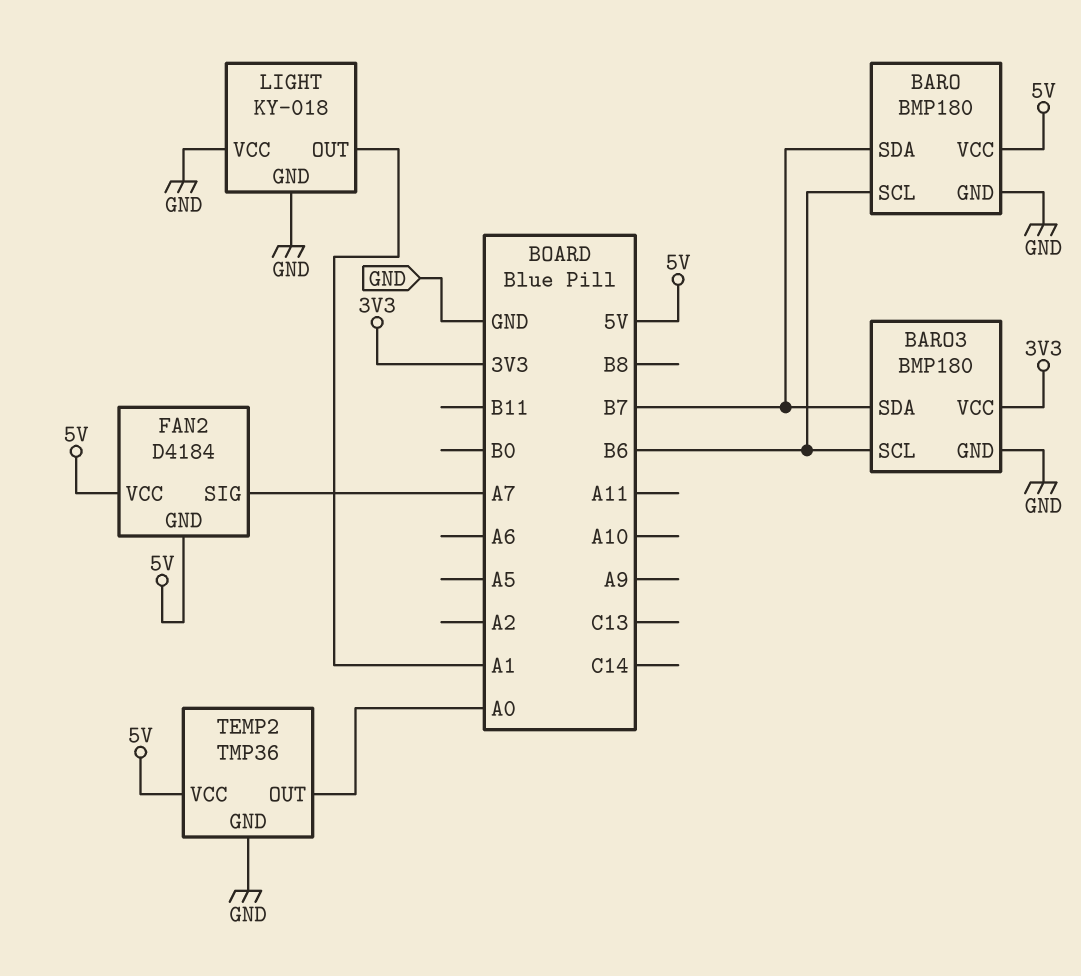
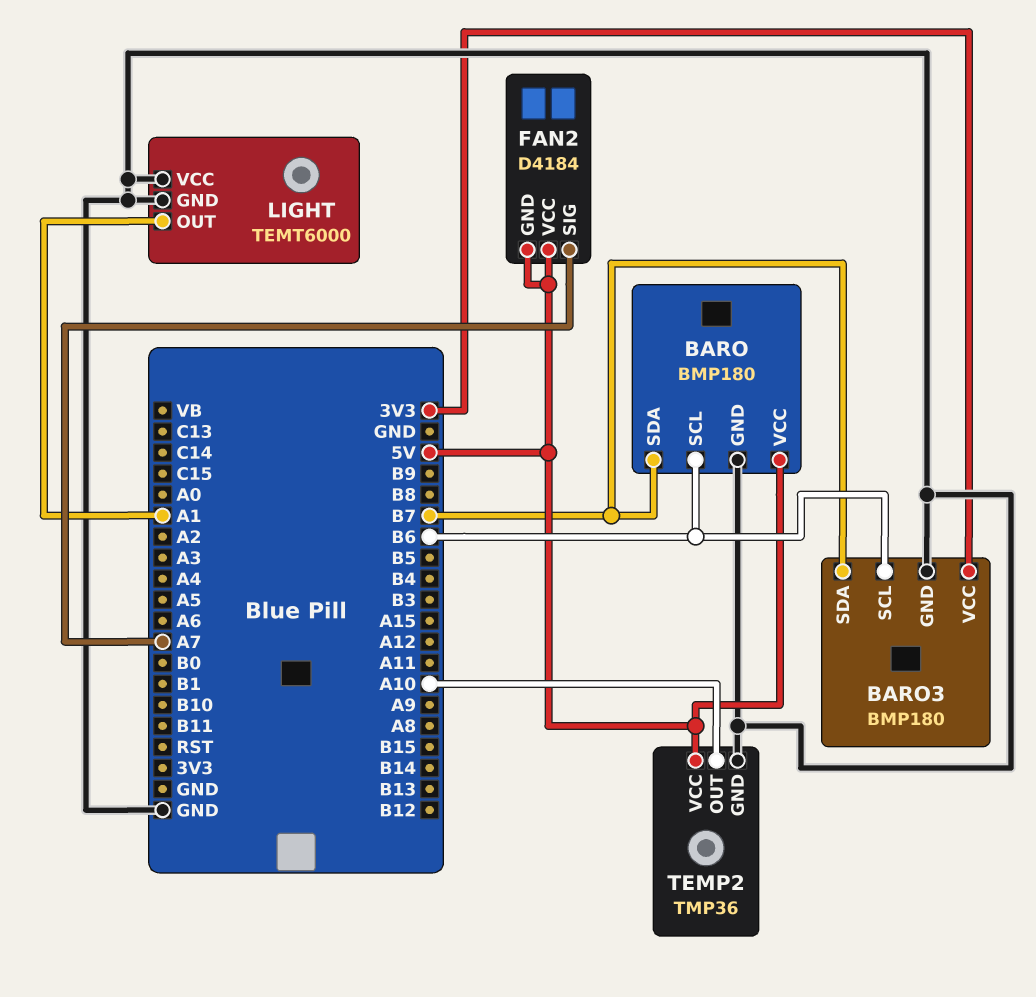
LIGHT: KY-018 -> TEMT6000
TEMP2 pin OUT: A0 -> A10

